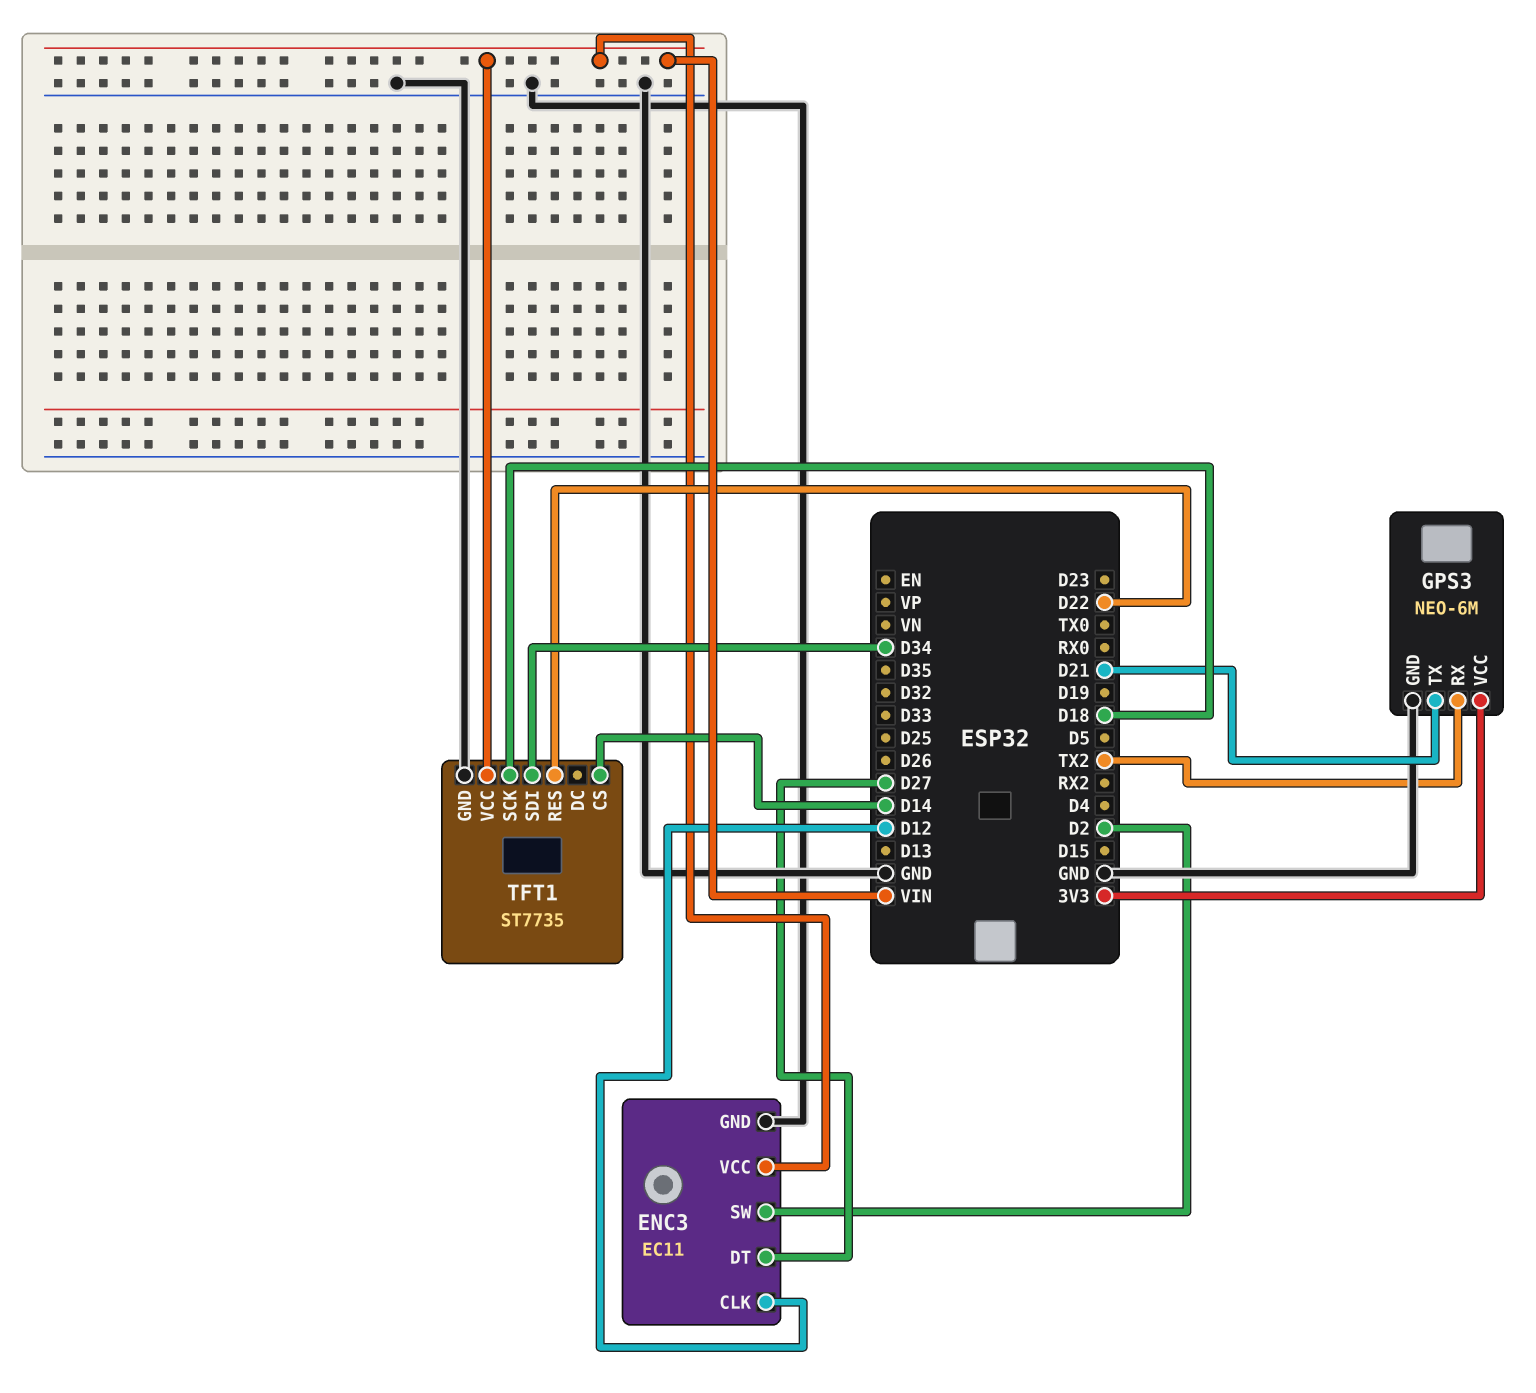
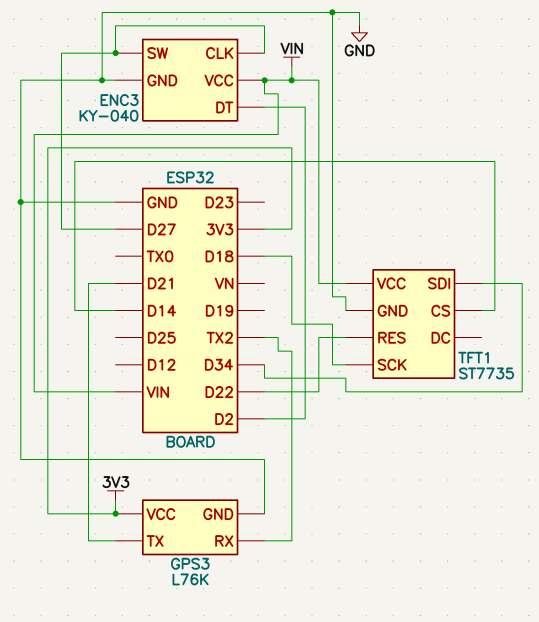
ENC3: EC11 -> KY-040
ENC3 pin CLK: D12 -> D27
ENC3 pin DT: D27 -> D2
ENC3 pin SW: D2 -> D27
GPS3: NEO-6M -> L76K

